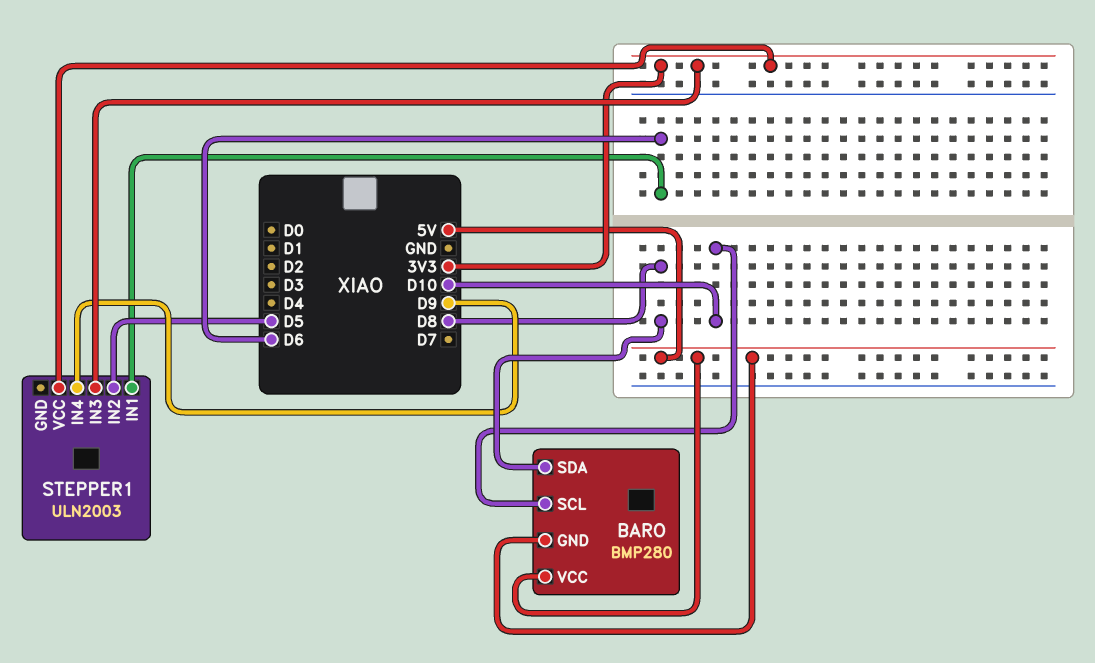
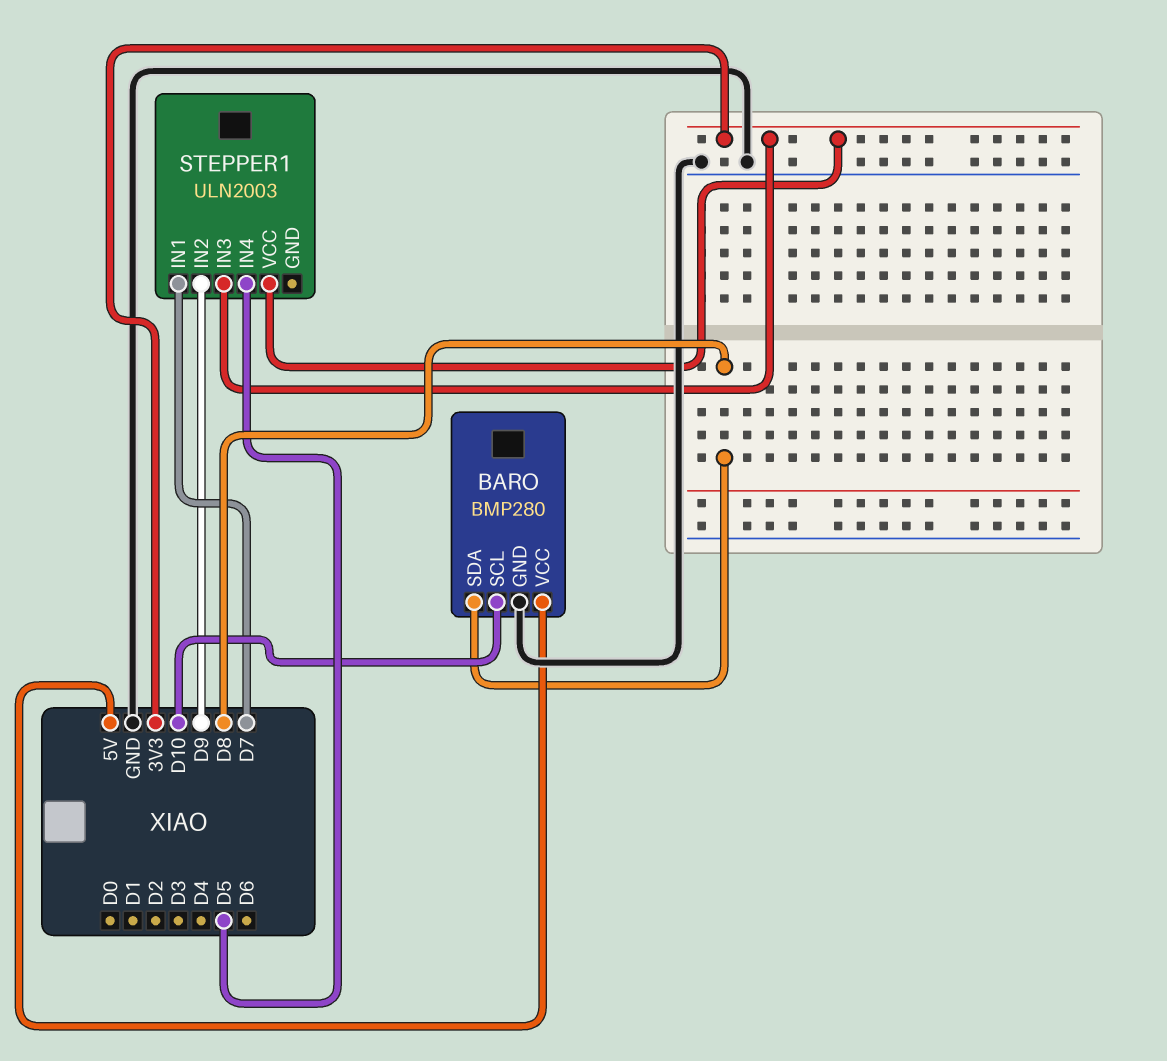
BARO pin GND: 5V -> GND
STEPPER1 pin IN1: D6 -> D7
STEPPER1 pin IN2: D5 -> D9
STEPPER1 pin IN4: D9 -> D5

